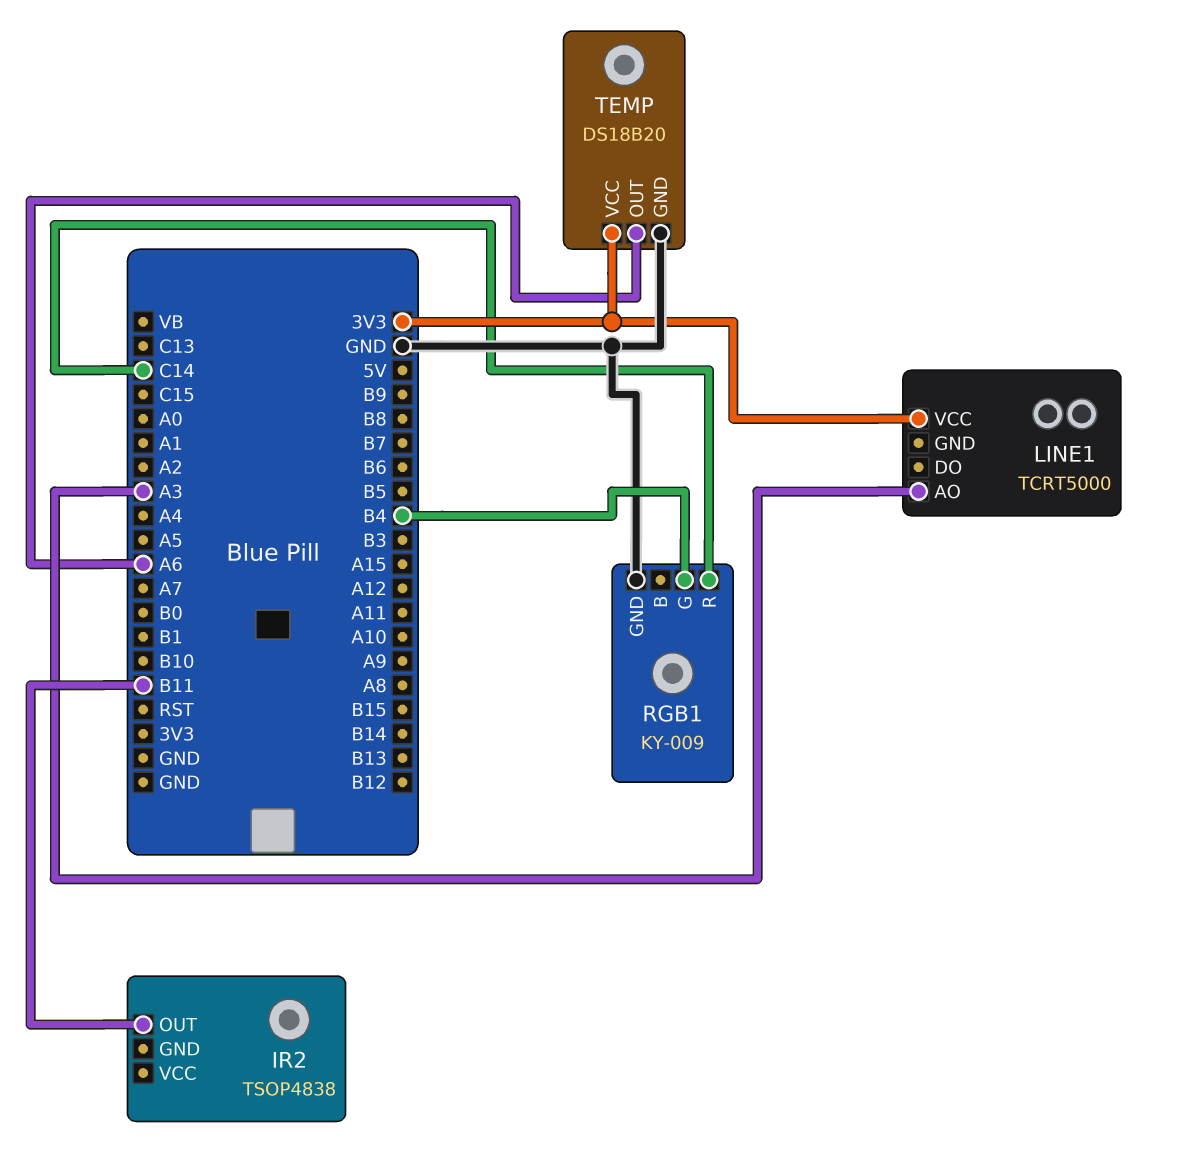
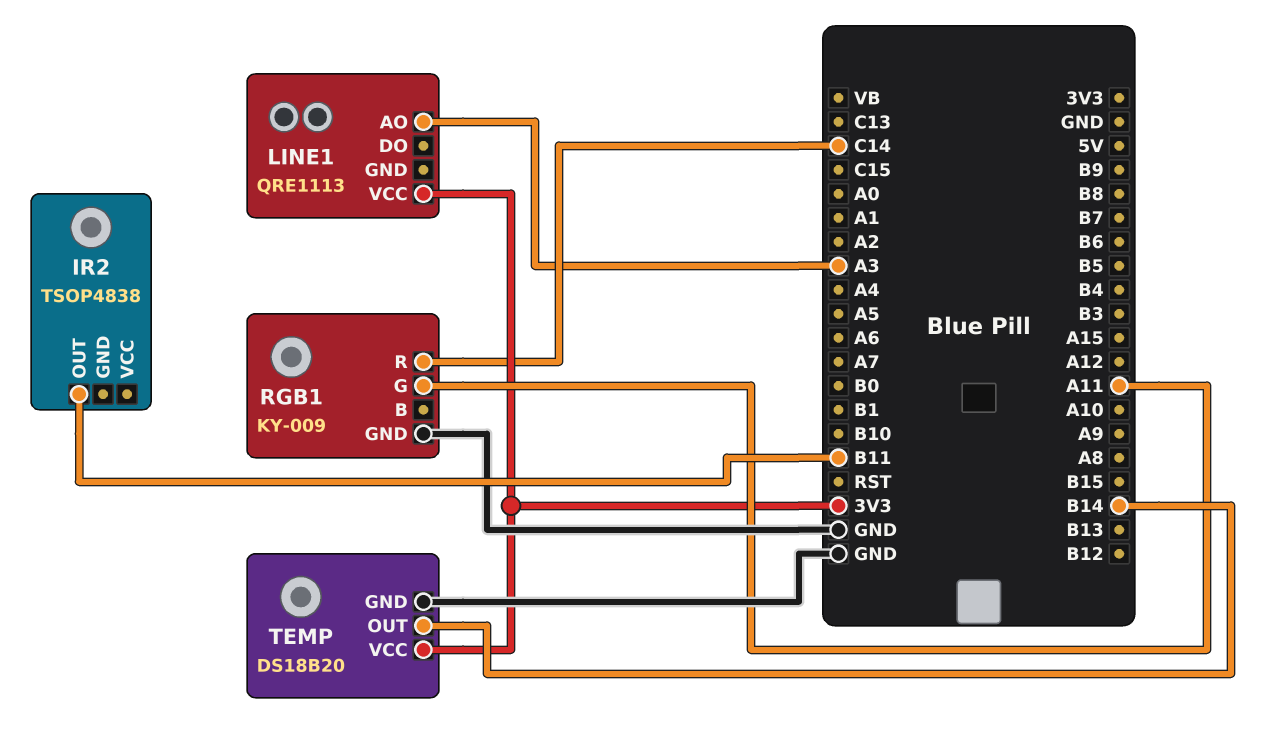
LINE1: TCRT5000 -> QRE1113
RGB1 pin G: B4 -> A11
TEMP pin OUT: A6 -> B14

